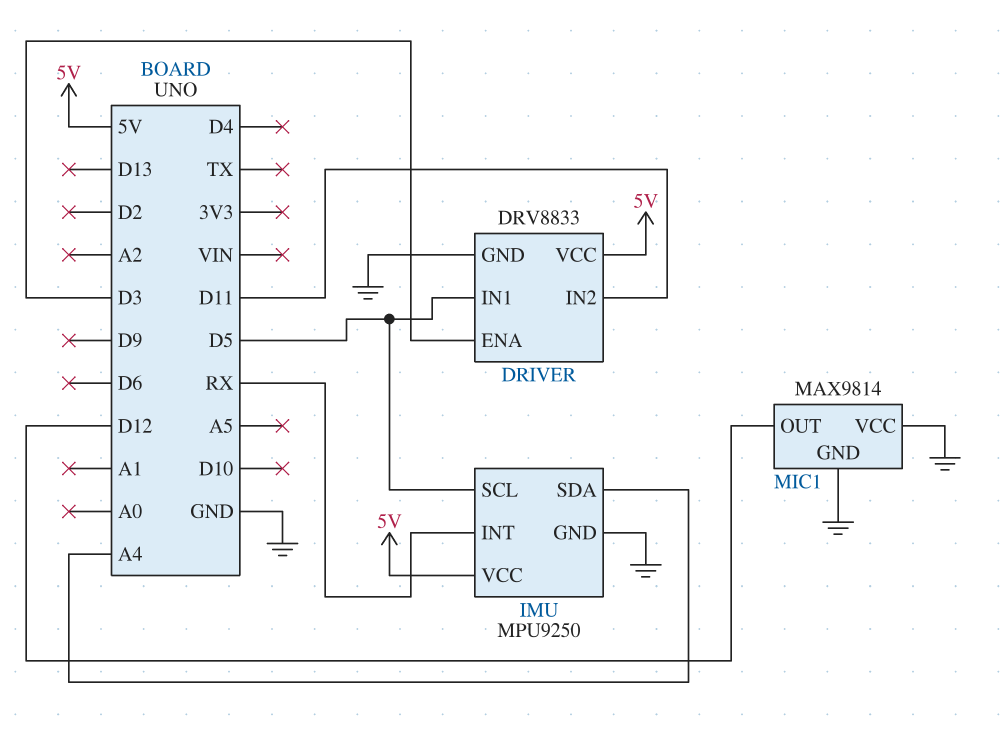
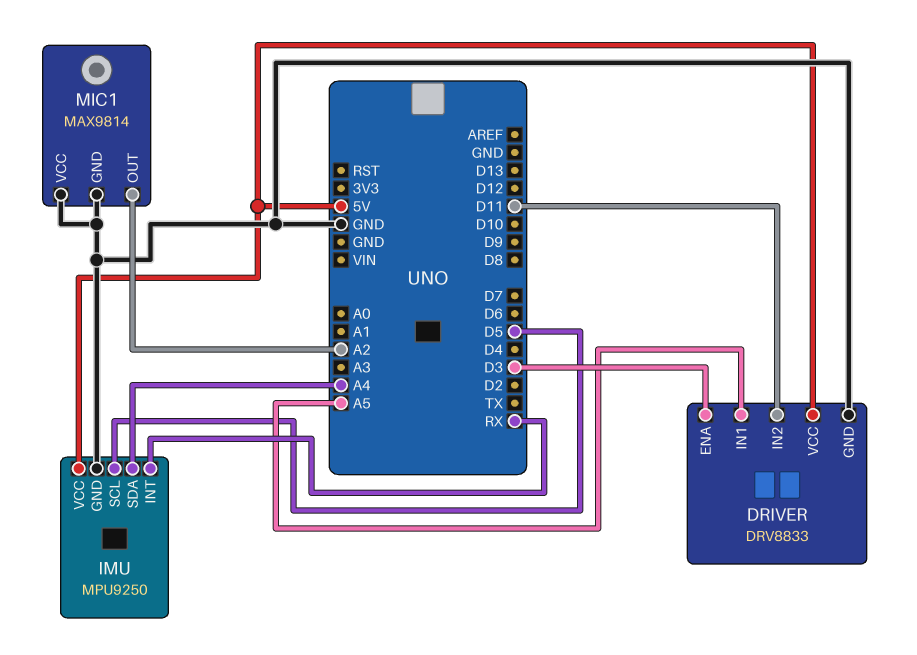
DRIVER pin IN1: D5 -> A5
MIC1 pin OUT: D12 -> A2

